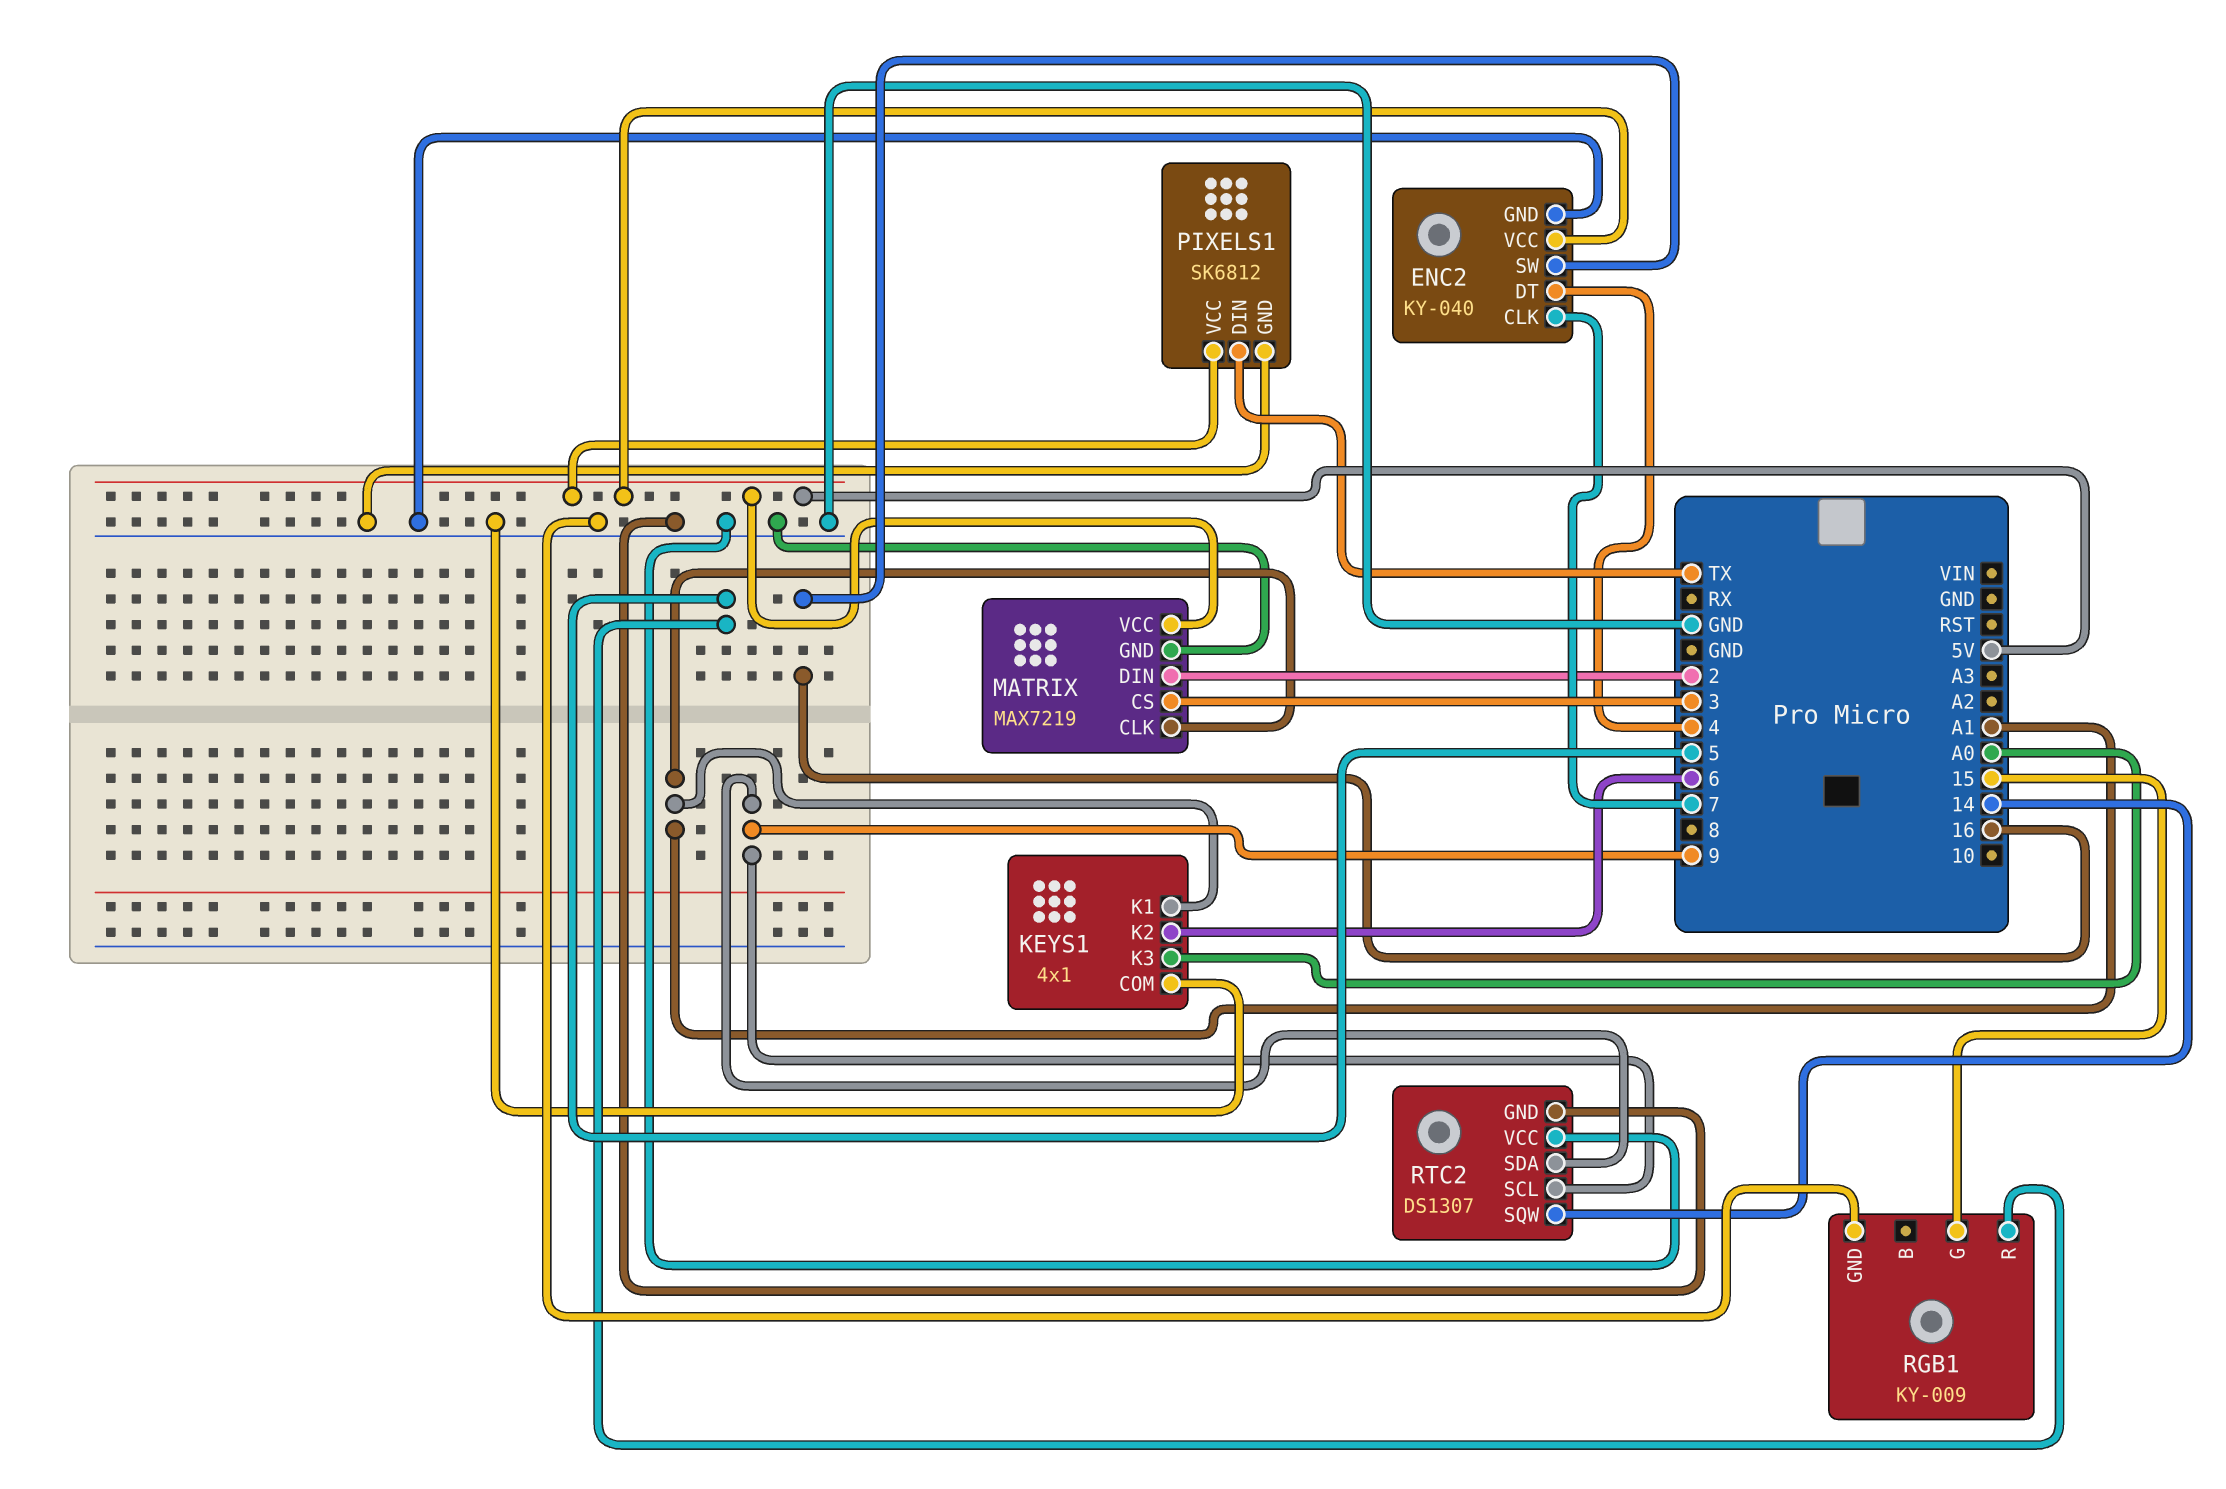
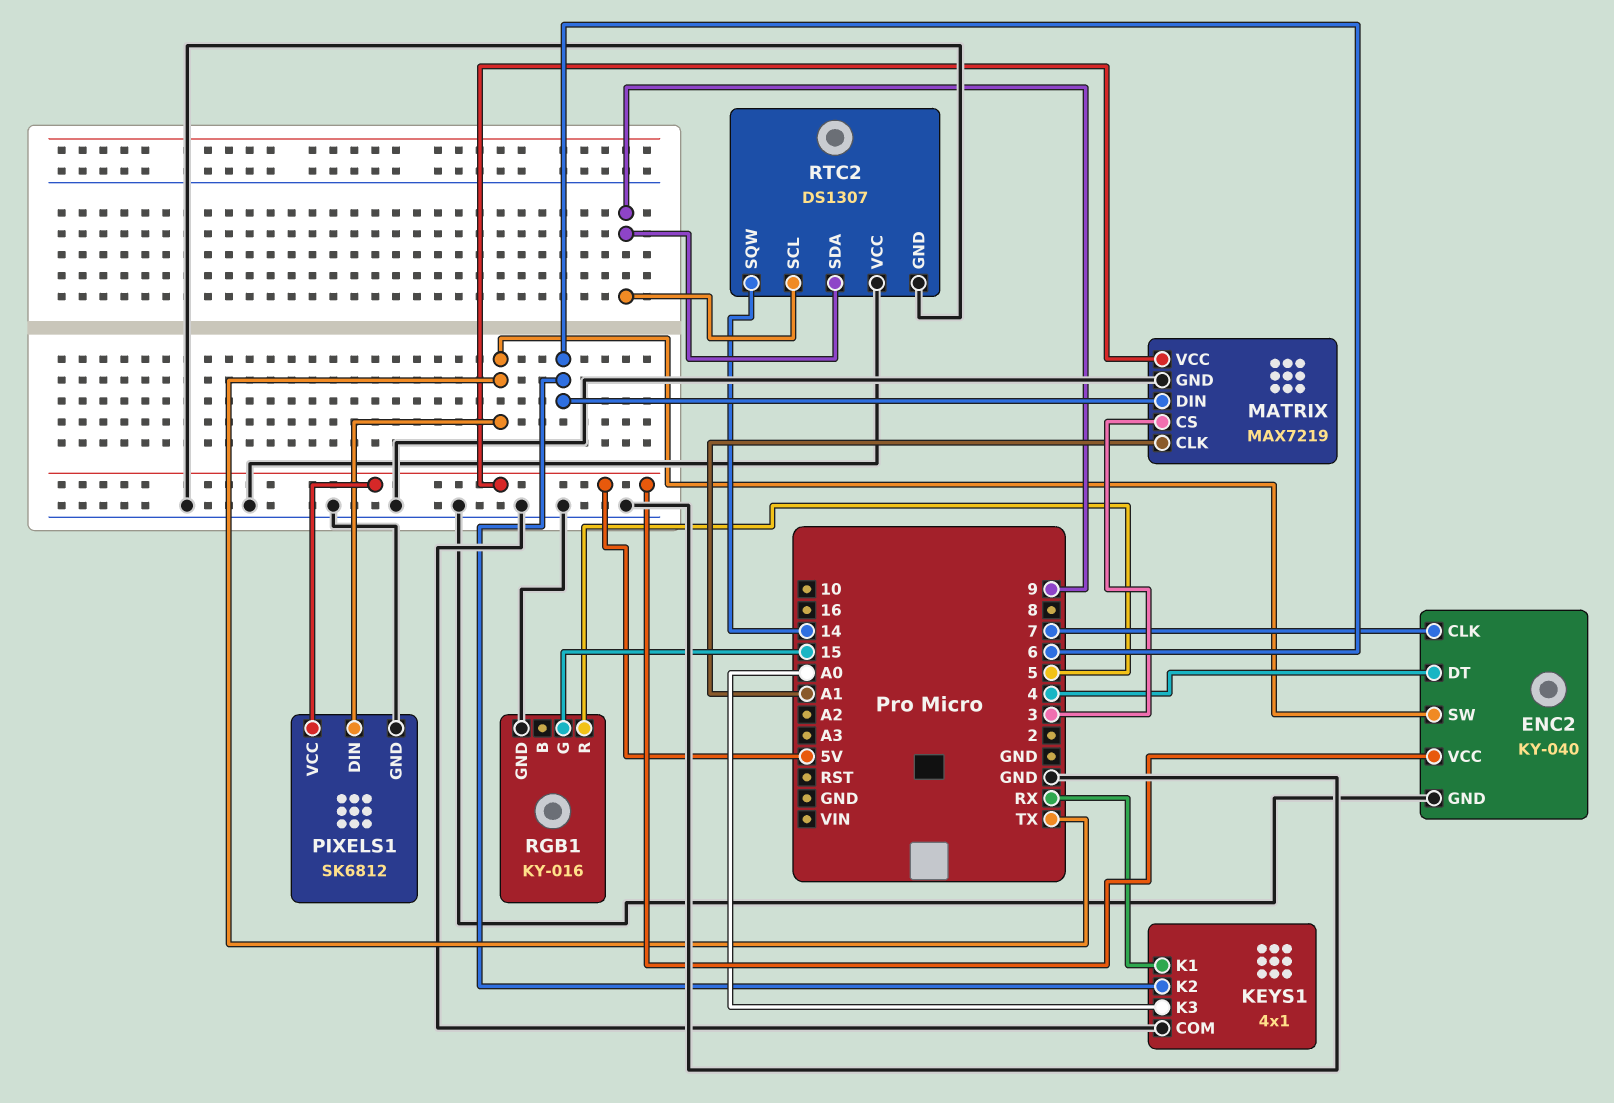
ENC2 pin SW: 16 -> TX
KEYS1 pin K1: A1 -> RX
MATRIX pin DIN: 2 -> 6
RGB1: KY-009 -> KY-016

